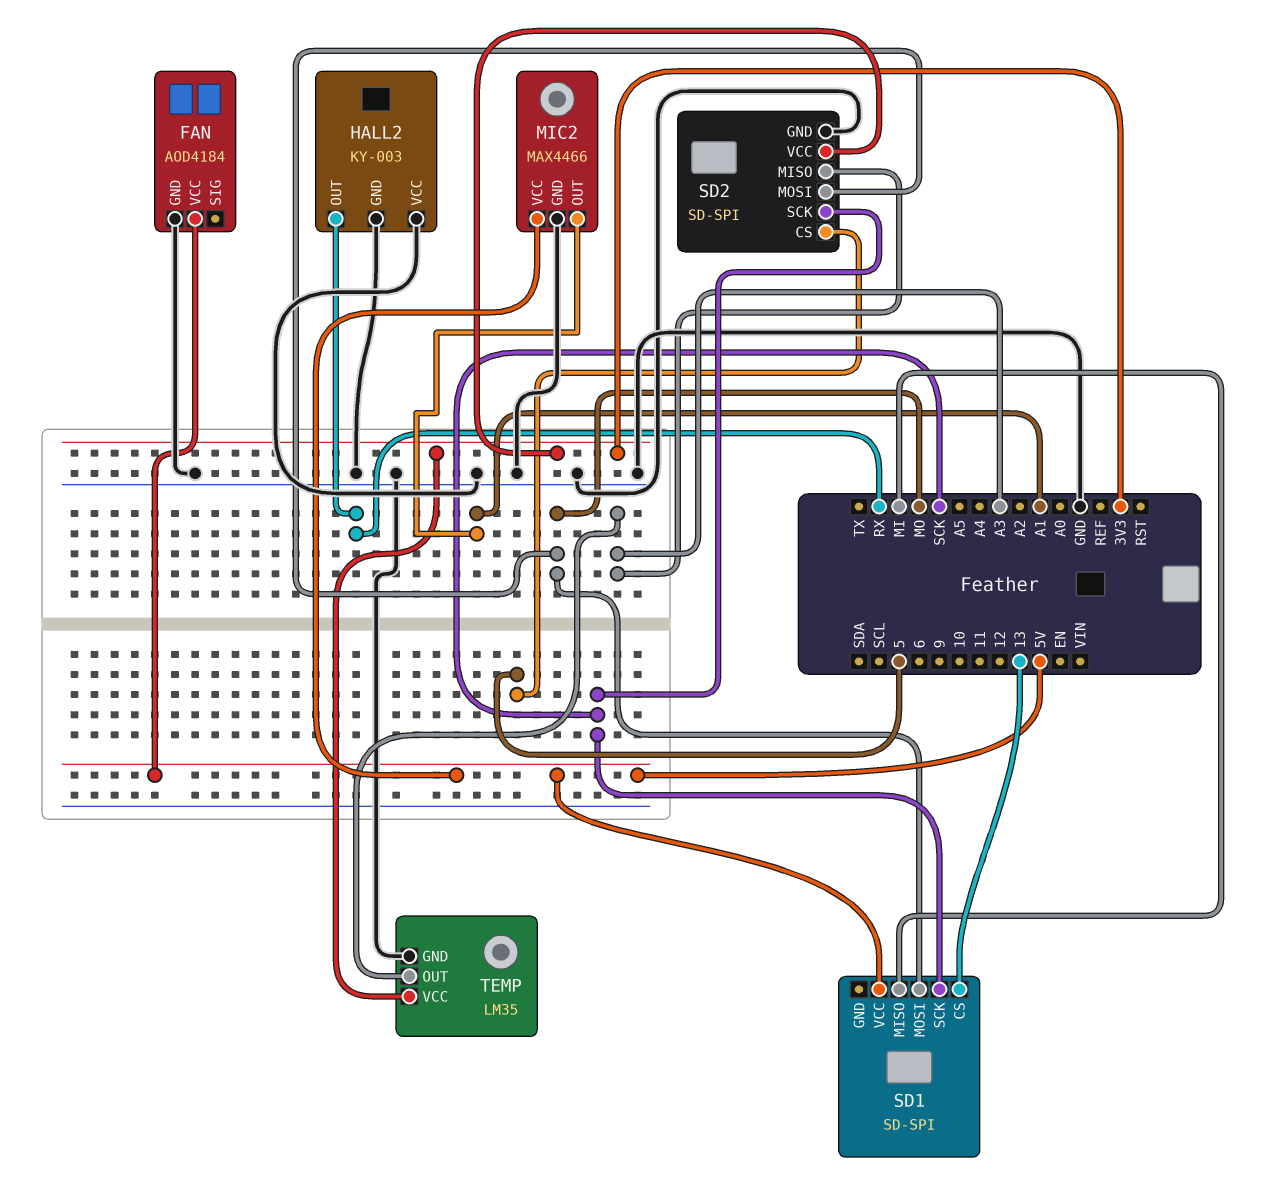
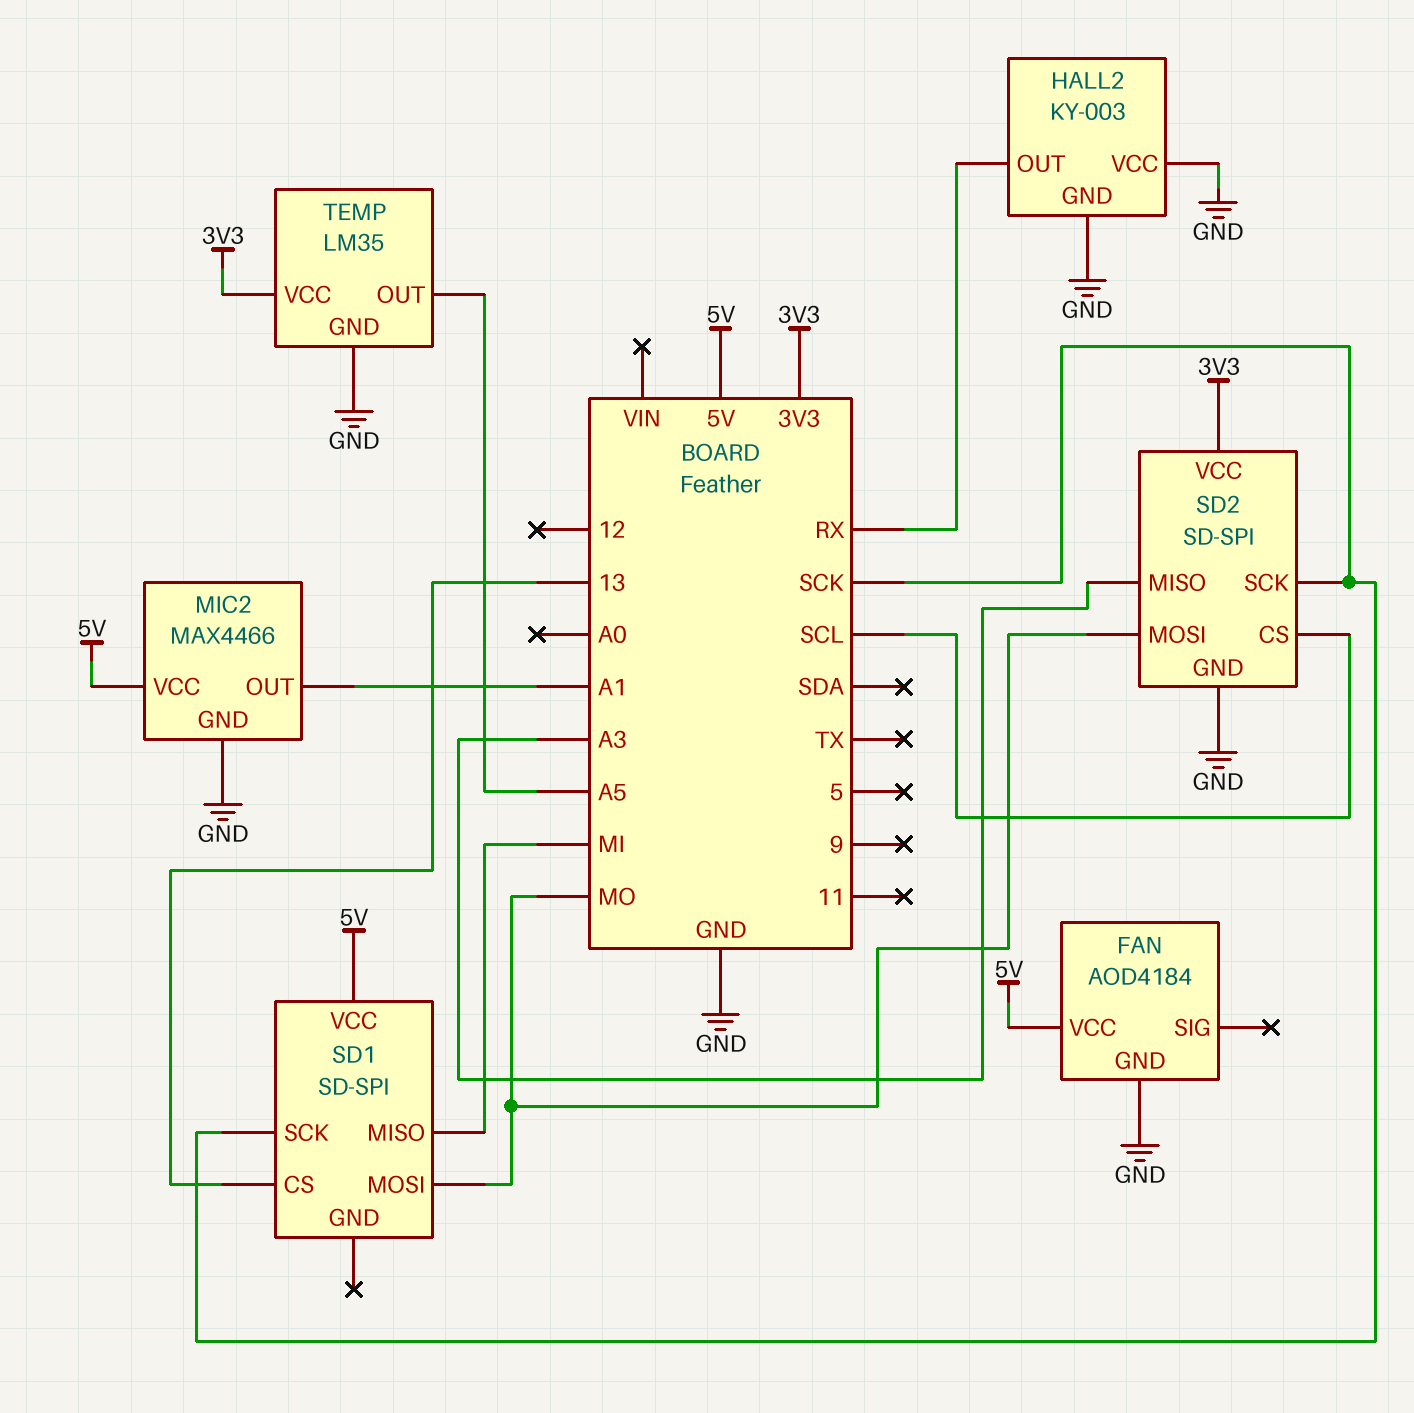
SD2 pin CS: 5 -> SCL
TEMP pin OUT: A3 -> A5

